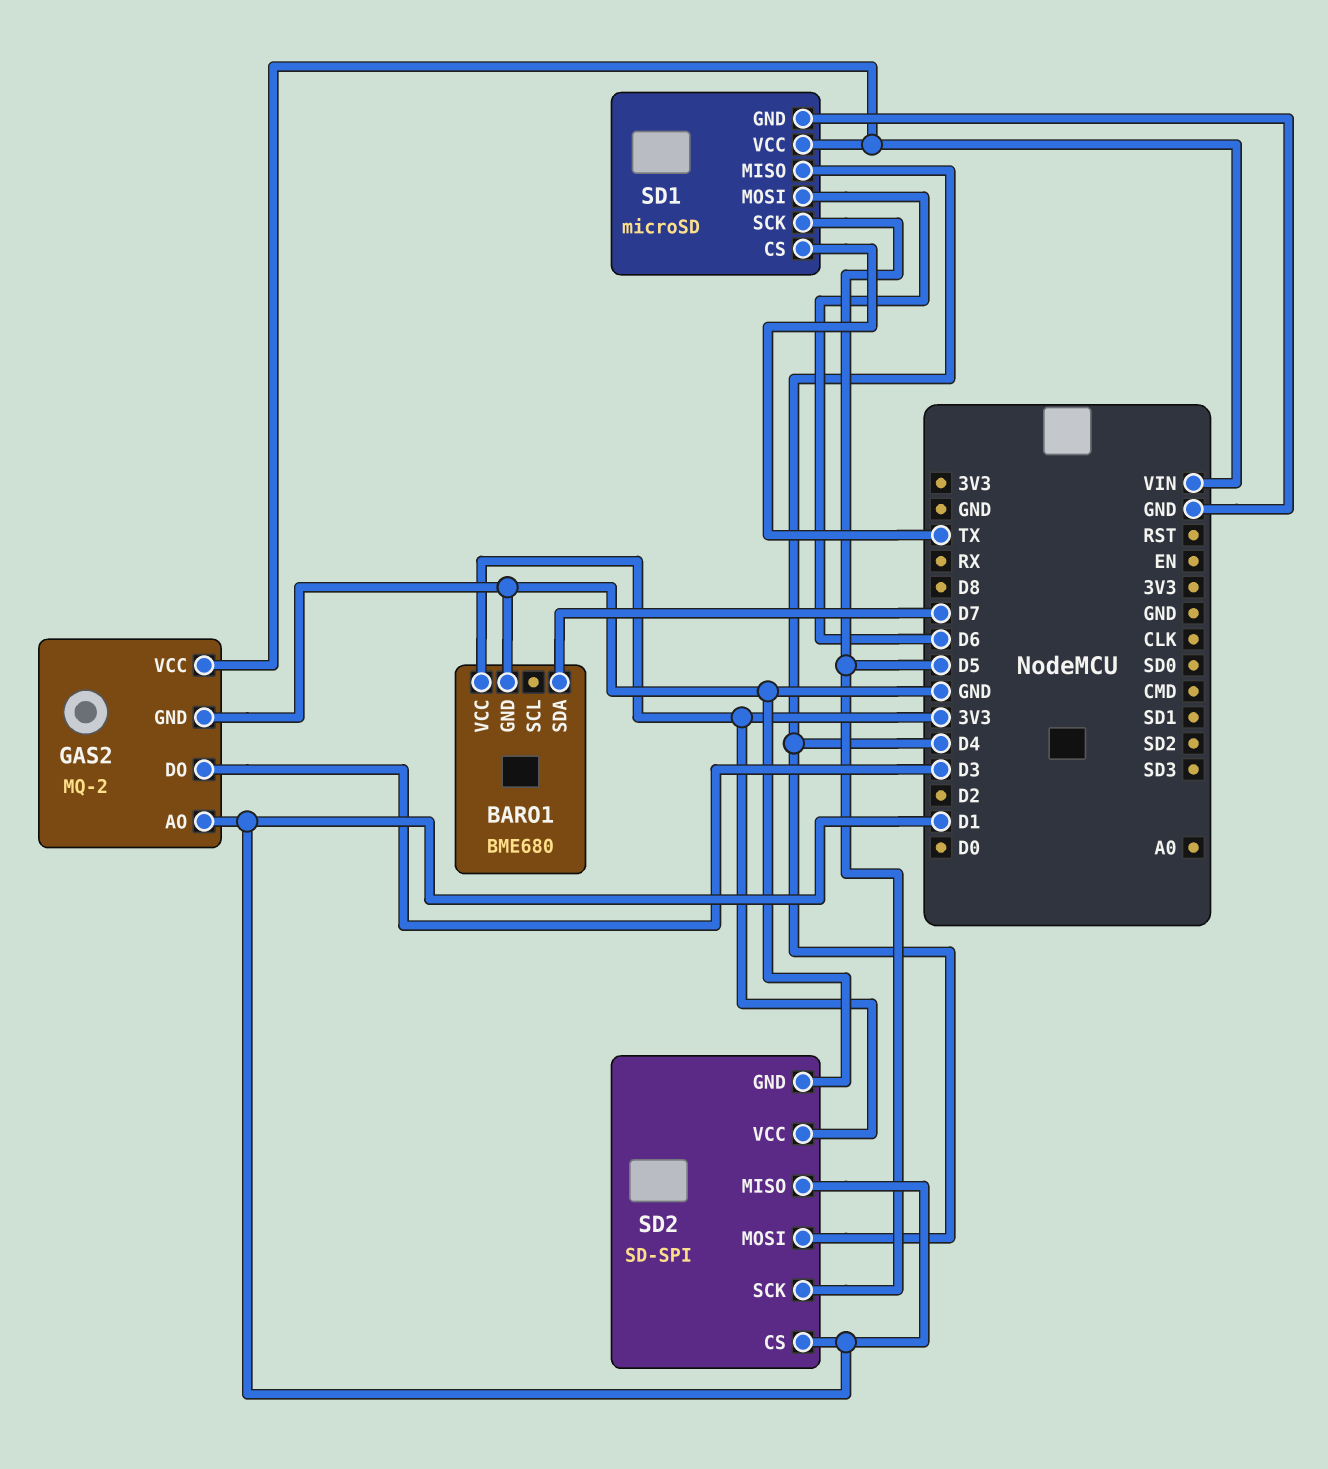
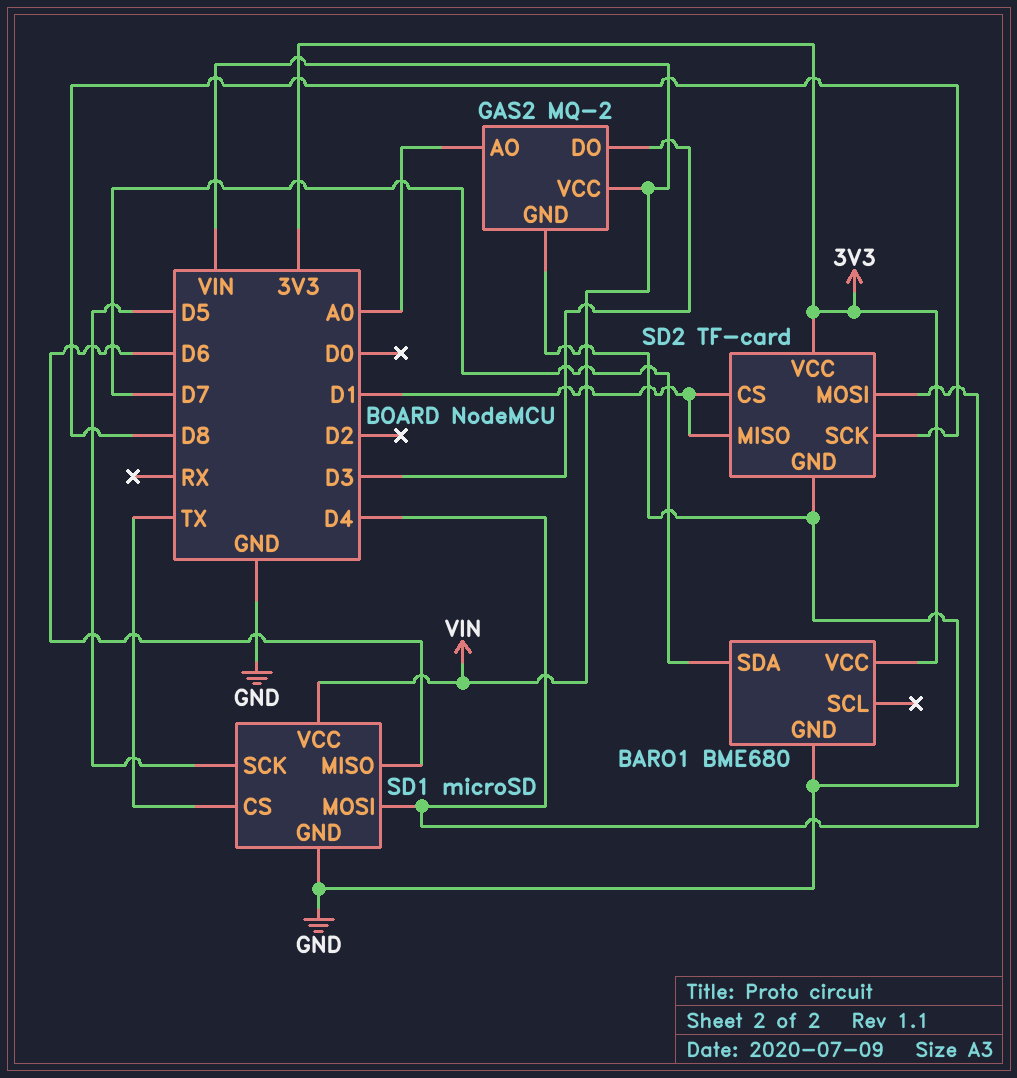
GAS2 pin AO: D1 -> A0
SD1 pin MISO: D4 -> D6
SD1 pin MOSI: D6 -> D4
SD2: SD-SPI -> TF-card
SD2 pin SCK: D5 -> D8

